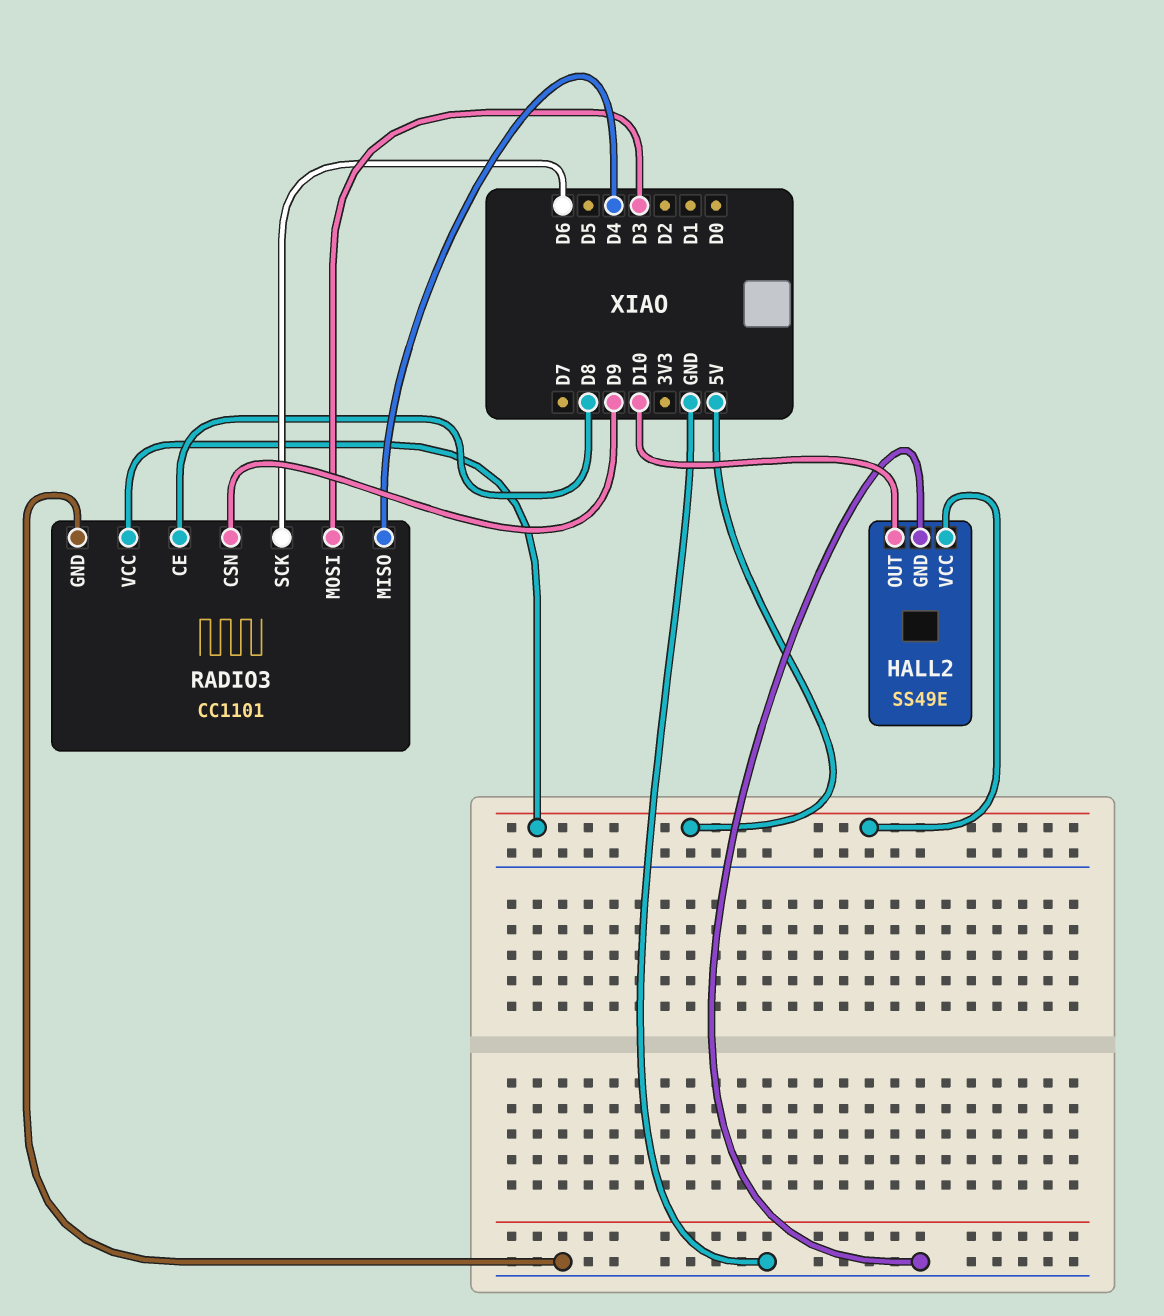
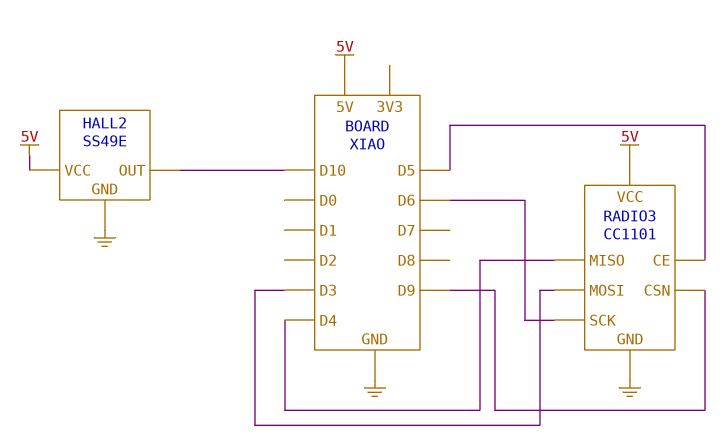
RADIO3 pin CE: D8 -> D5

